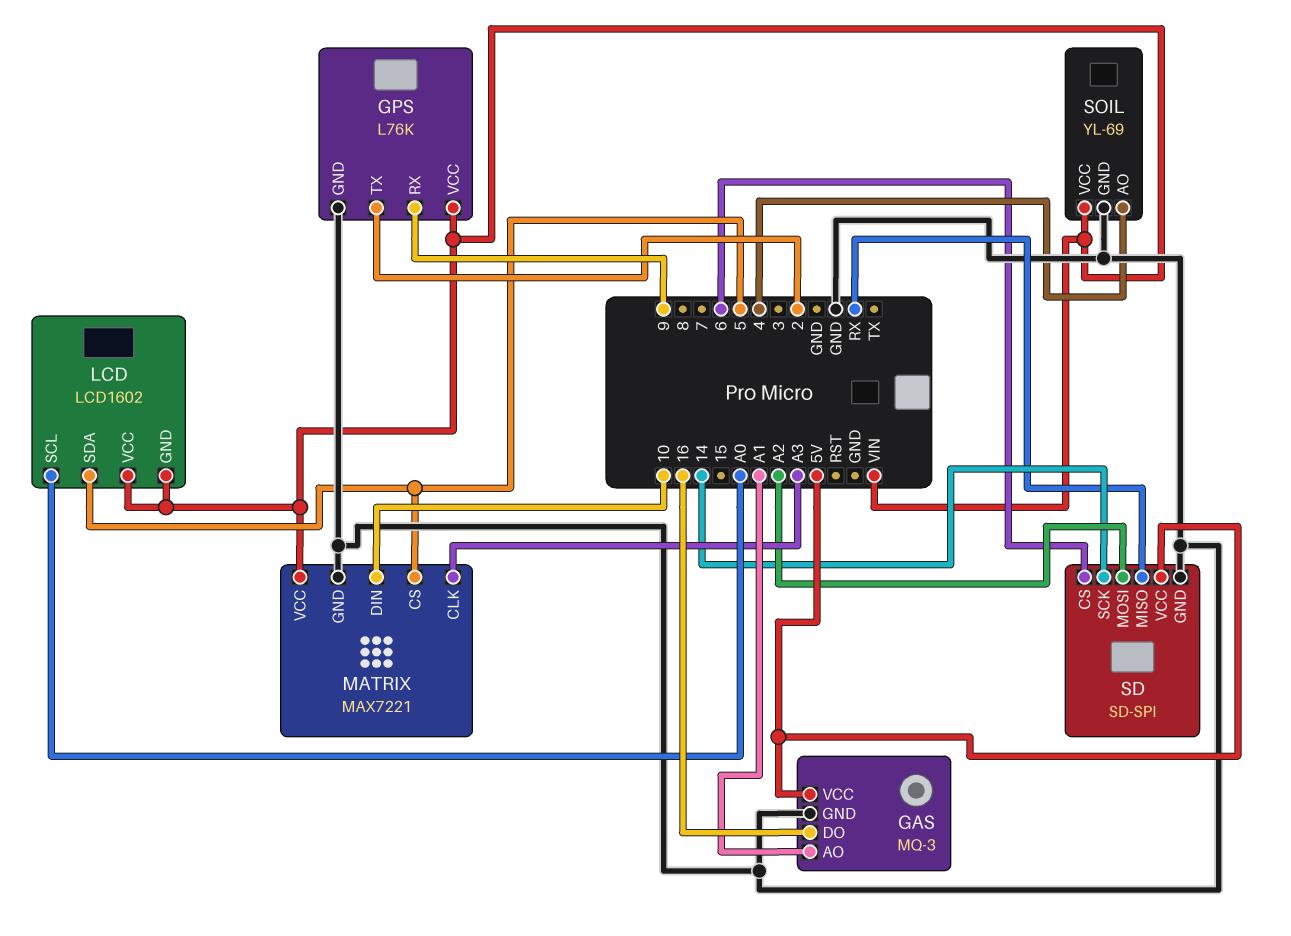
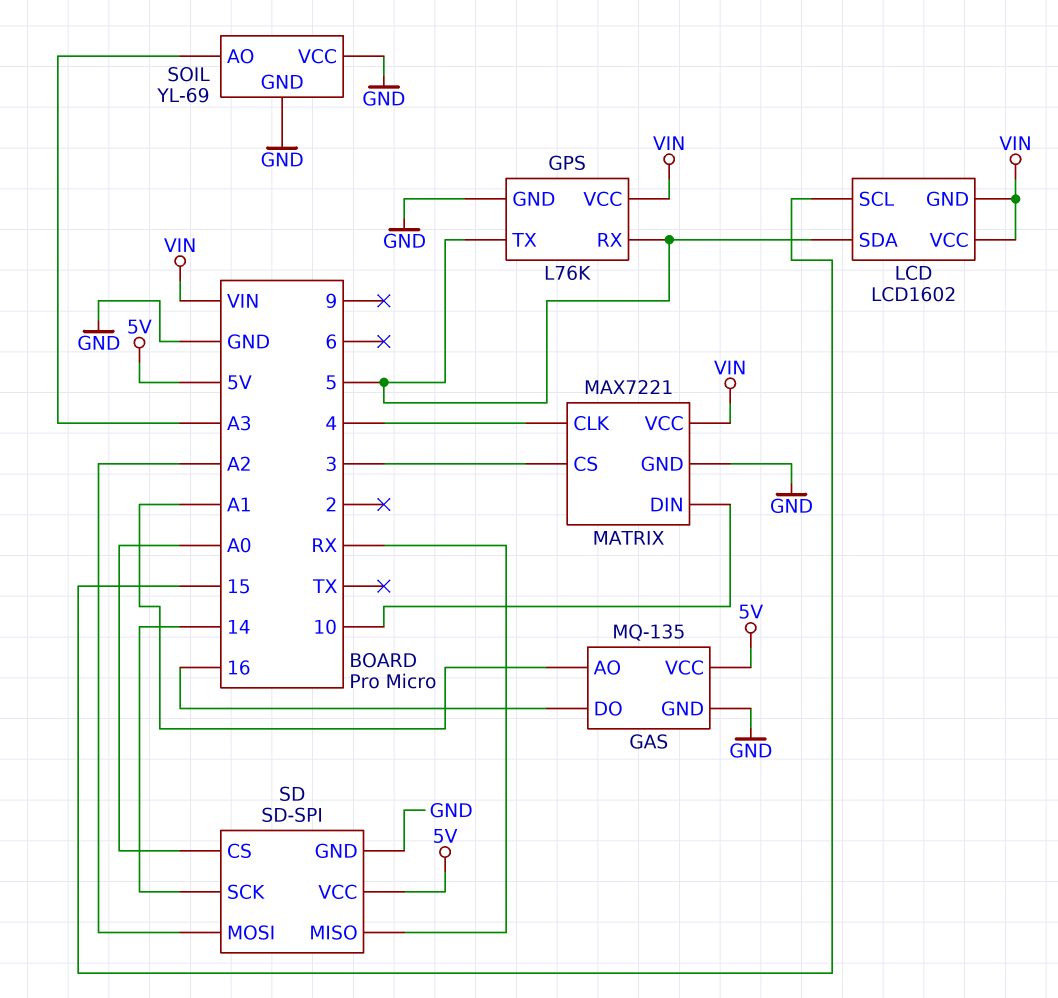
GAS: MQ-3 -> MQ-135
GPS pin RX: 9 -> 5
GPS pin TX: 2 -> 5
LCD pin SCL: A0 -> 15
MATRIX pin CLK: A3 -> 4
MATRIX pin CS: 5 -> 3
SD pin CS: 6 -> A0
SOIL pin AO: 4 -> A3
SOIL pin VCC: VIN -> GND

